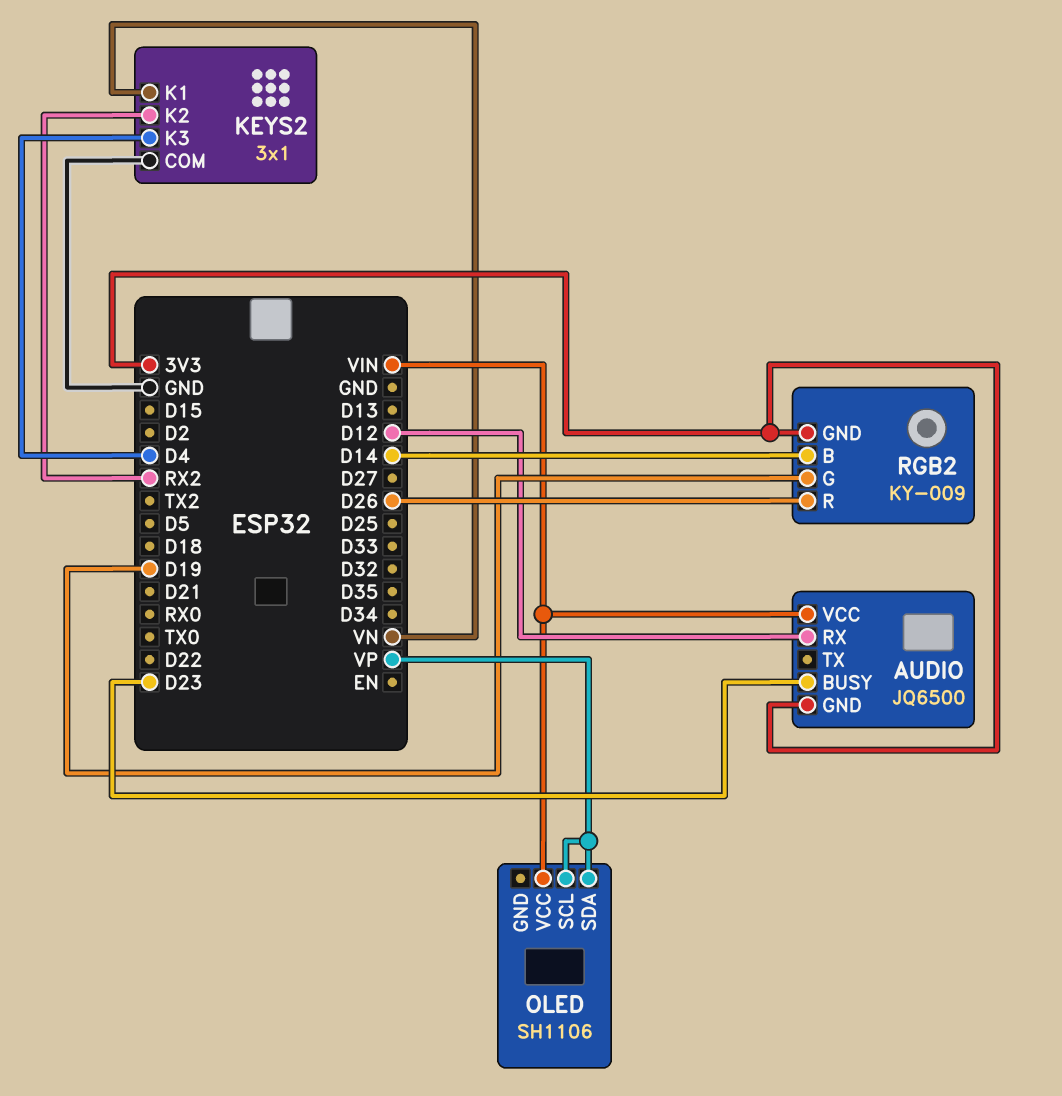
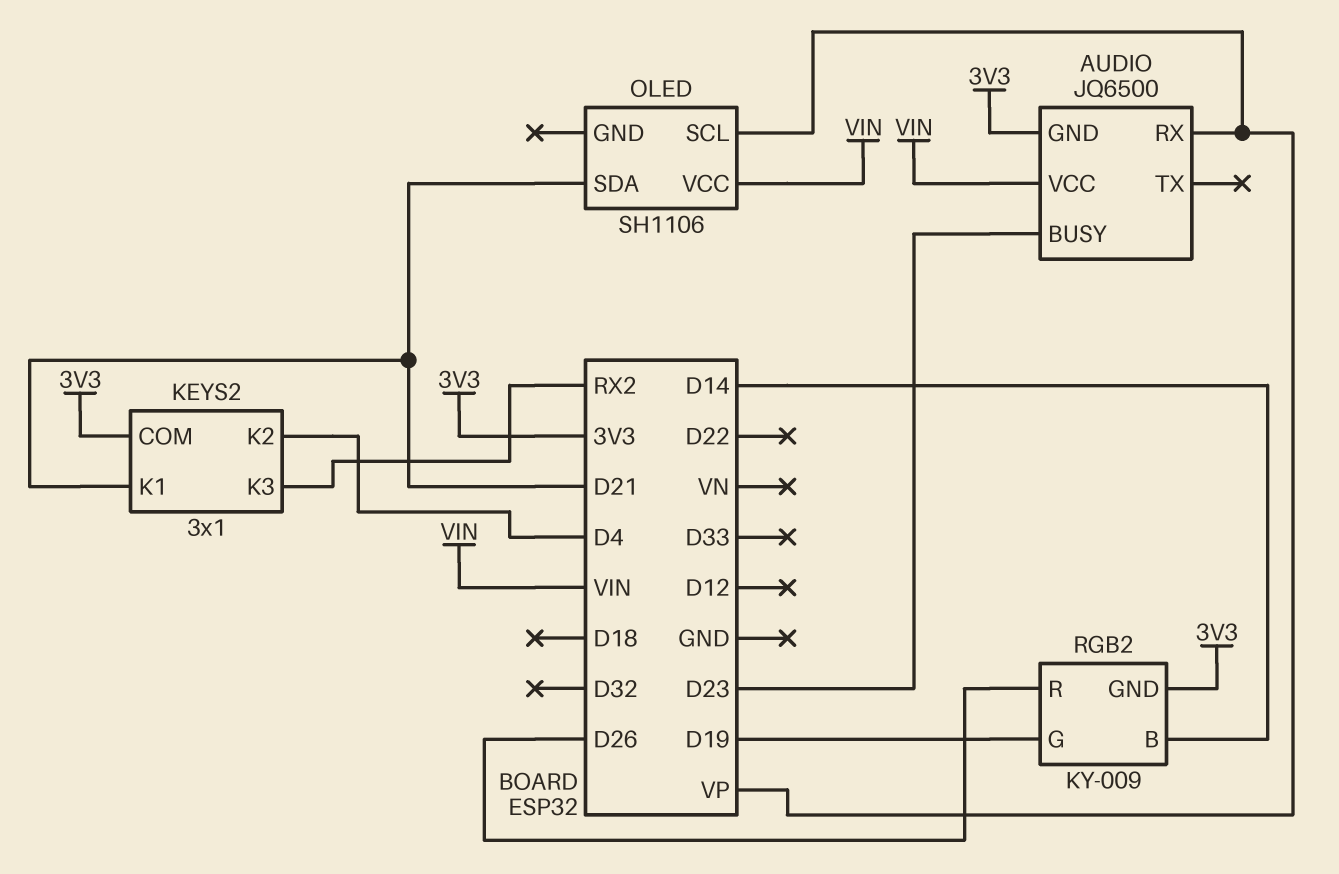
AUDIO pin RX: D12 -> VP
KEYS2 pin COM: GND -> 3V3
KEYS2 pin K1: VN -> D21
KEYS2 pin K2: RX2 -> D4
KEYS2 pin K3: D4 -> RX2
OLED pin SDA: VP -> D21

